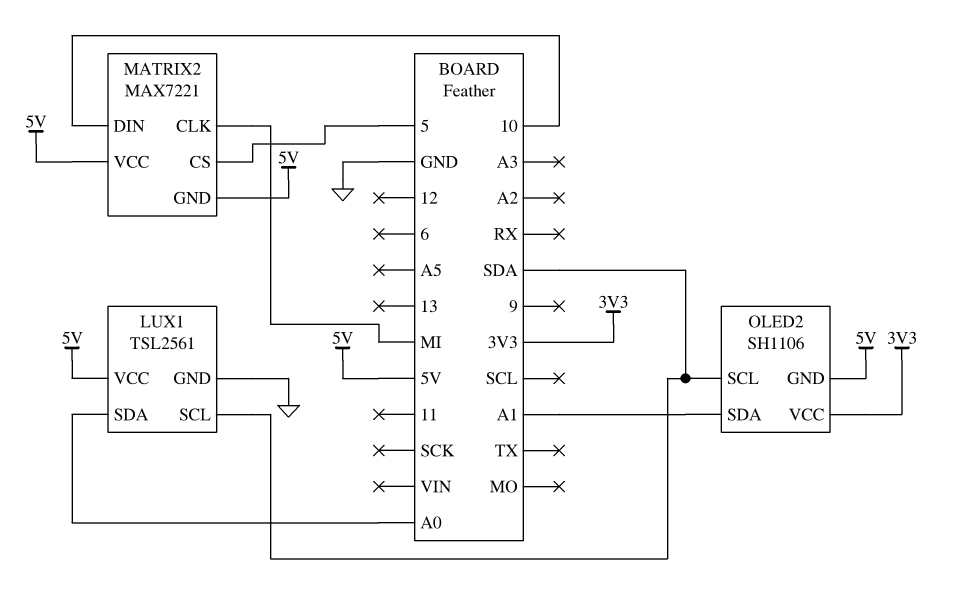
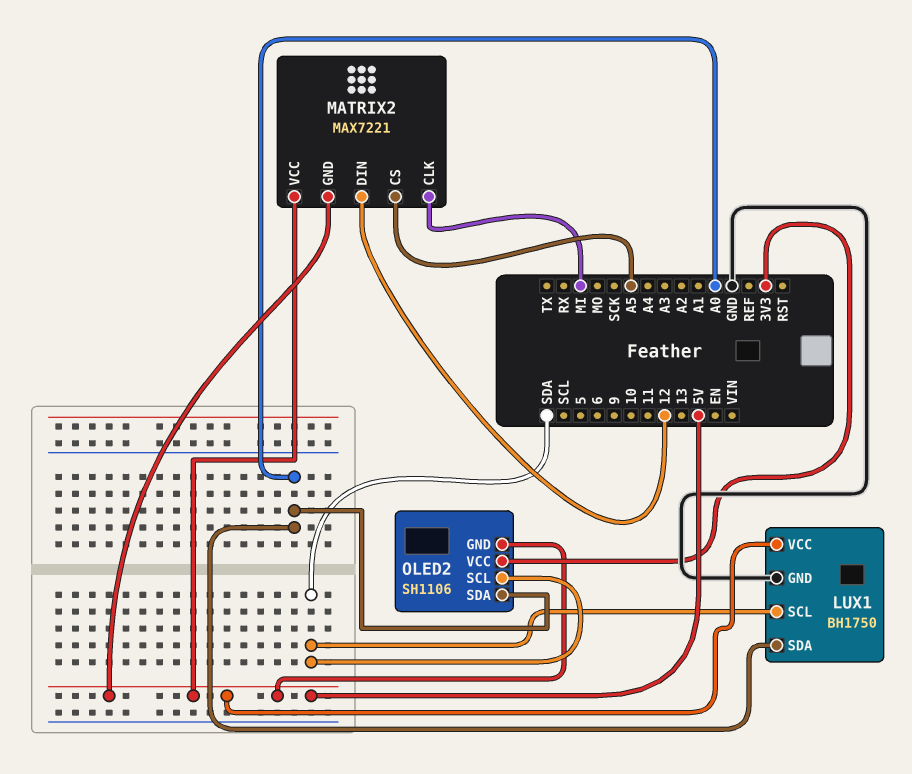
LUX1: TSL2561 -> BH1750
MATRIX2 pin CS: 5 -> A5
MATRIX2 pin DIN: 10 -> 12
OLED2 pin SDA: A1 -> A0

